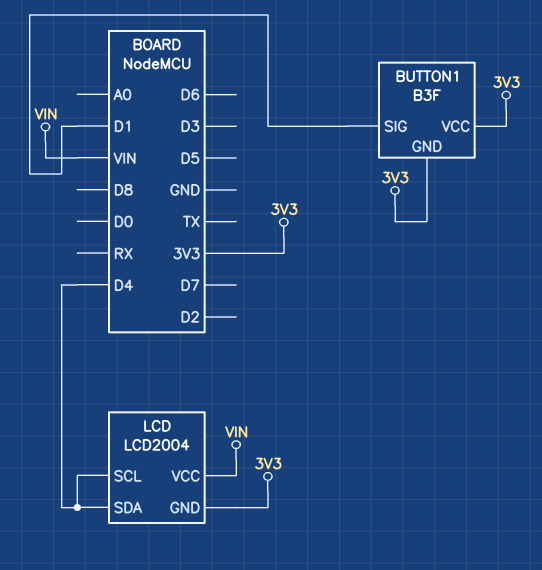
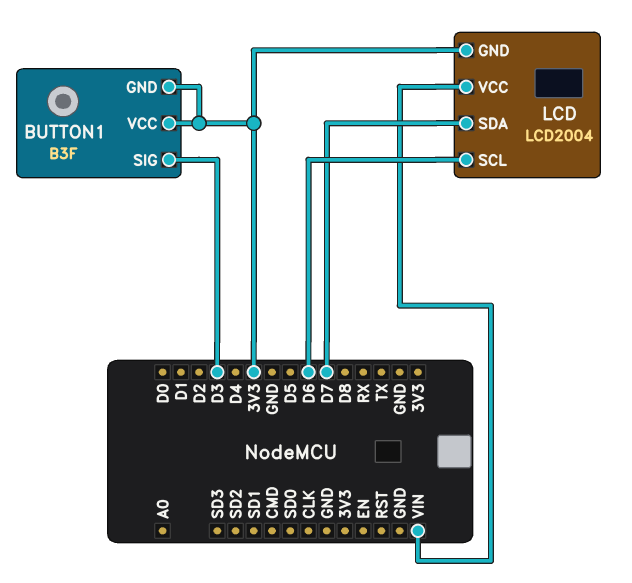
BUTTON1 pin SIG: D1 -> D3
LCD pin SCL: D4 -> D6
LCD pin SDA: D4 -> D7

